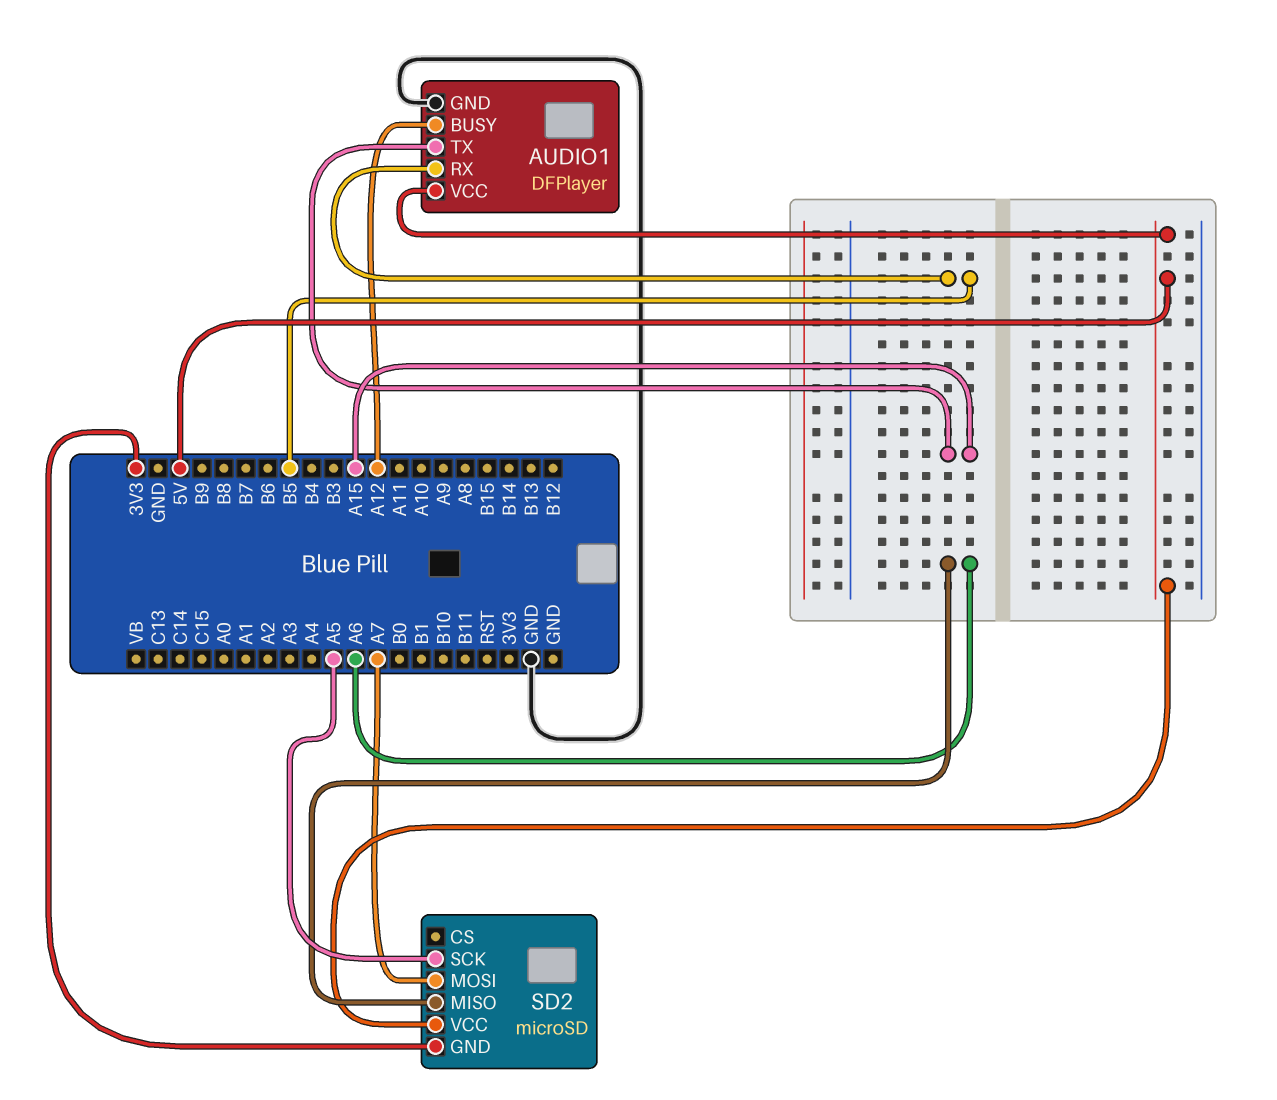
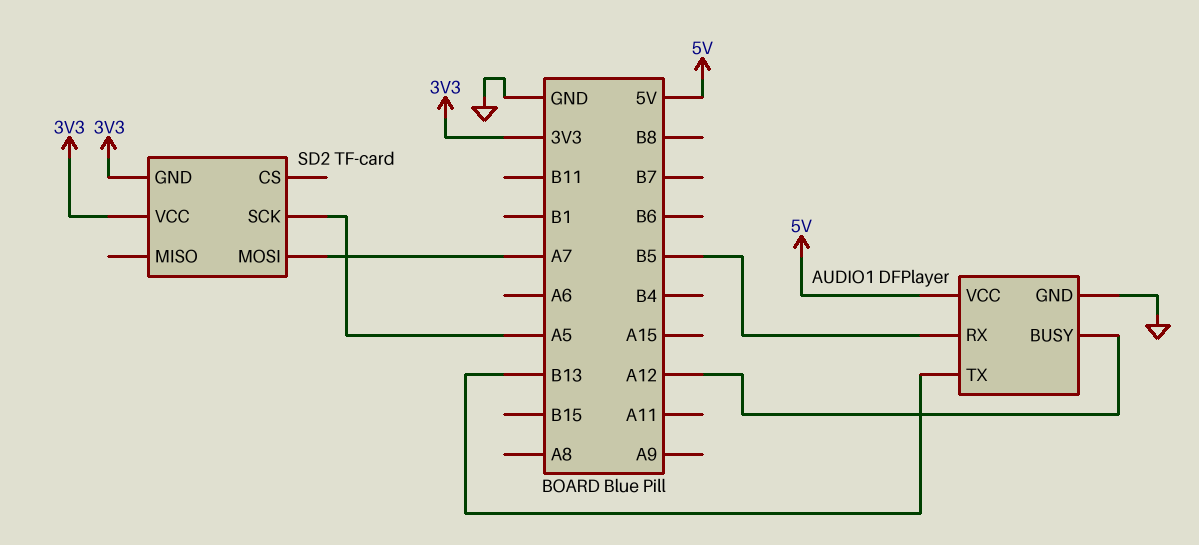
AUDIO1 pin TX: A15 -> B13
SD2: microSD -> TF-card
SD2 pin MISO: A6 -> none
SD2 pin VCC: 5V -> 3V3

